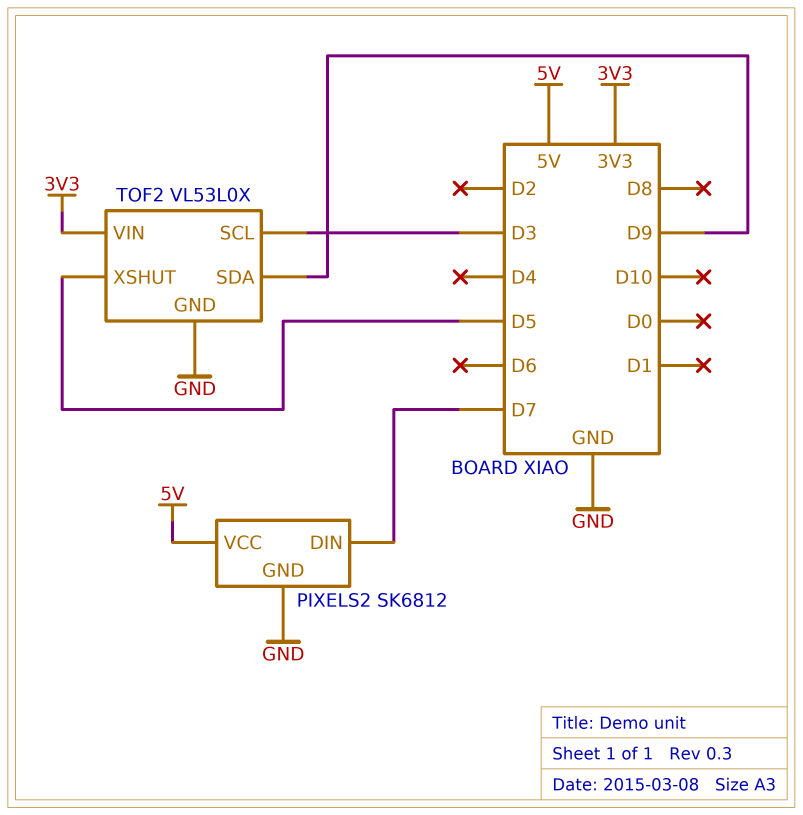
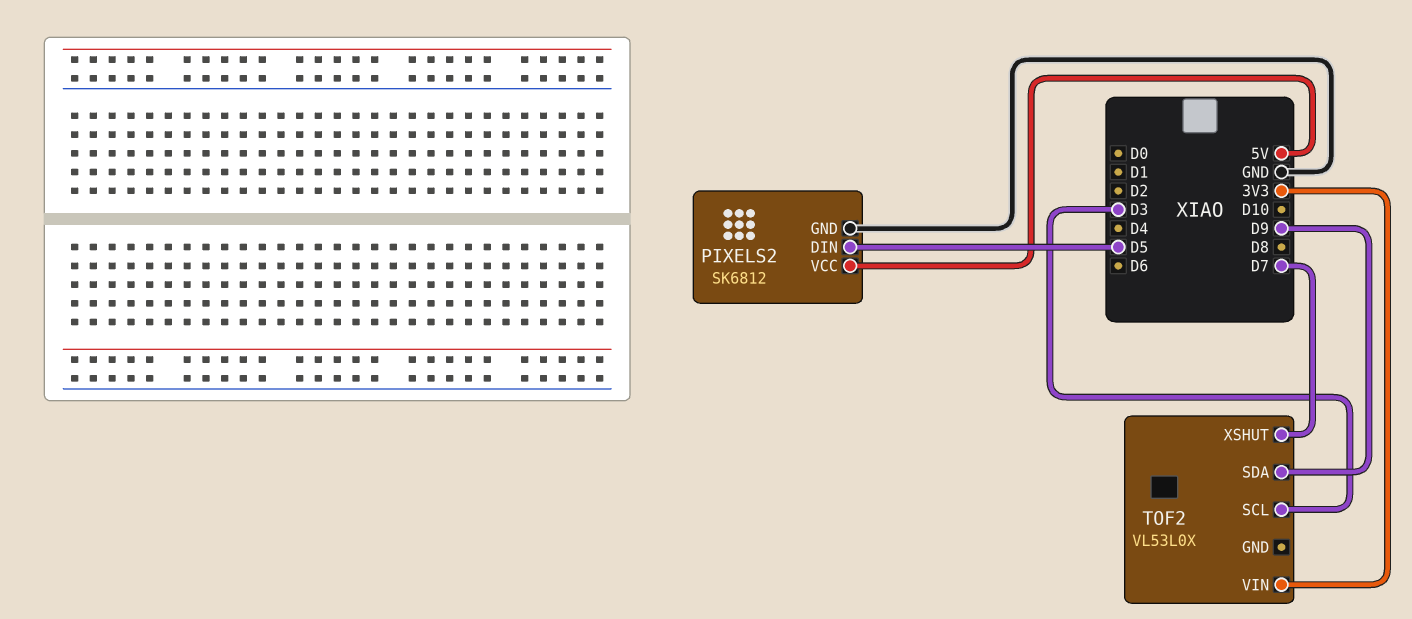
PIXELS2 pin DIN: D7 -> D5
TOF2 pin GND: GND -> none
TOF2 pin XSHUT: D5 -> D7

